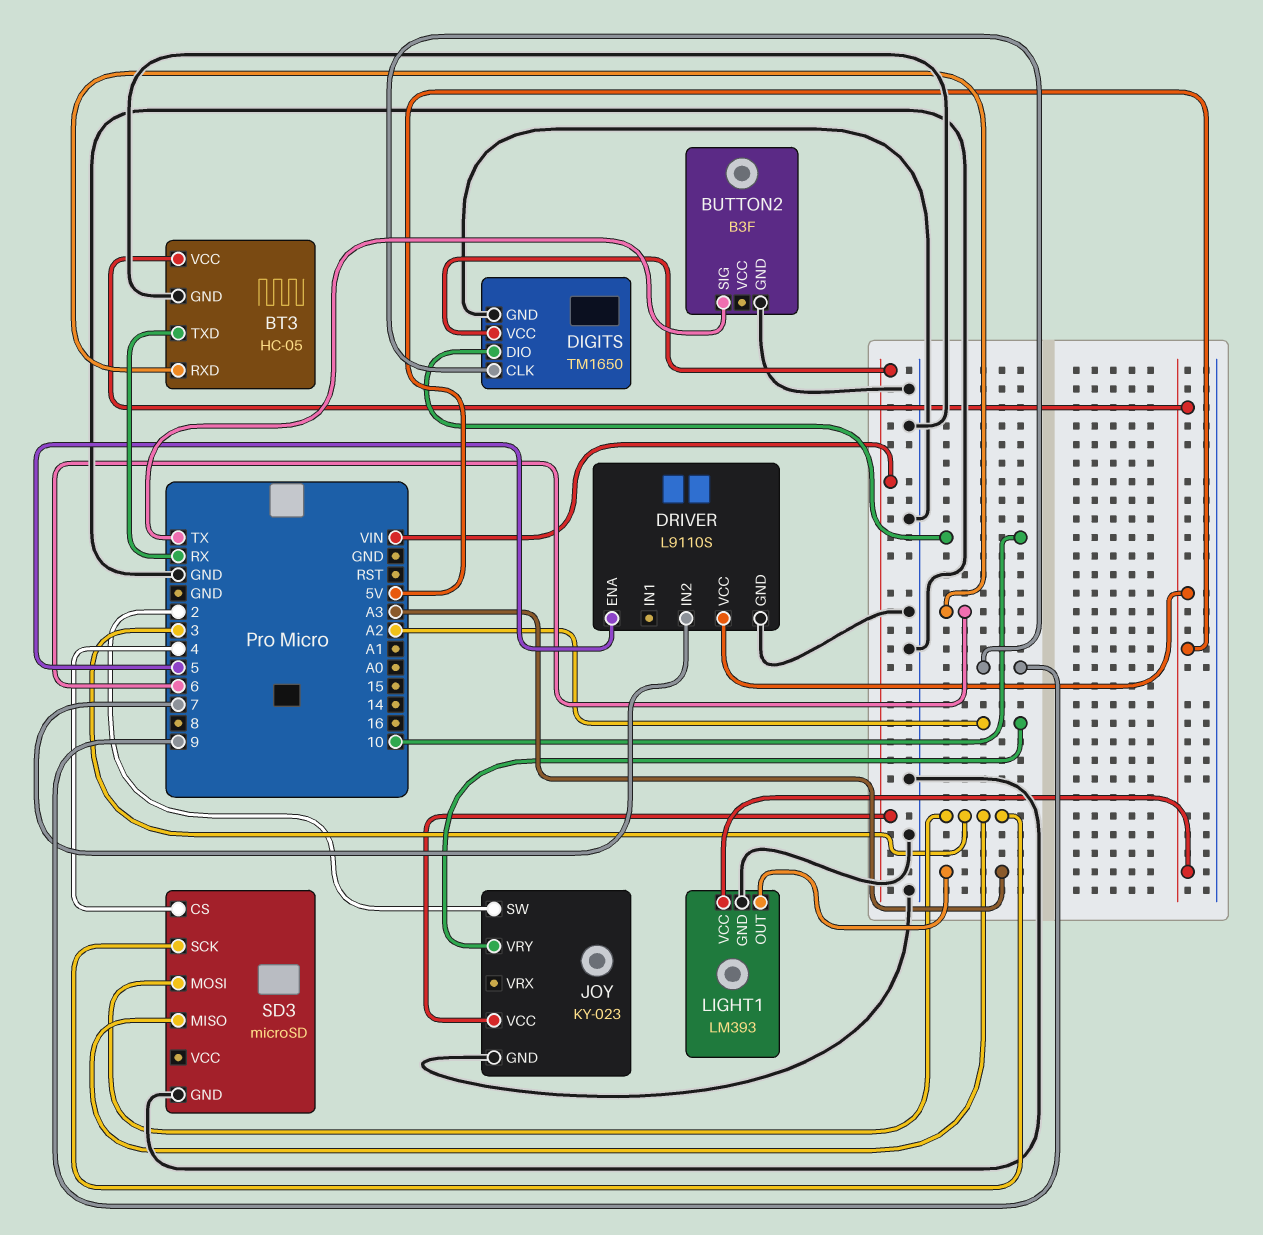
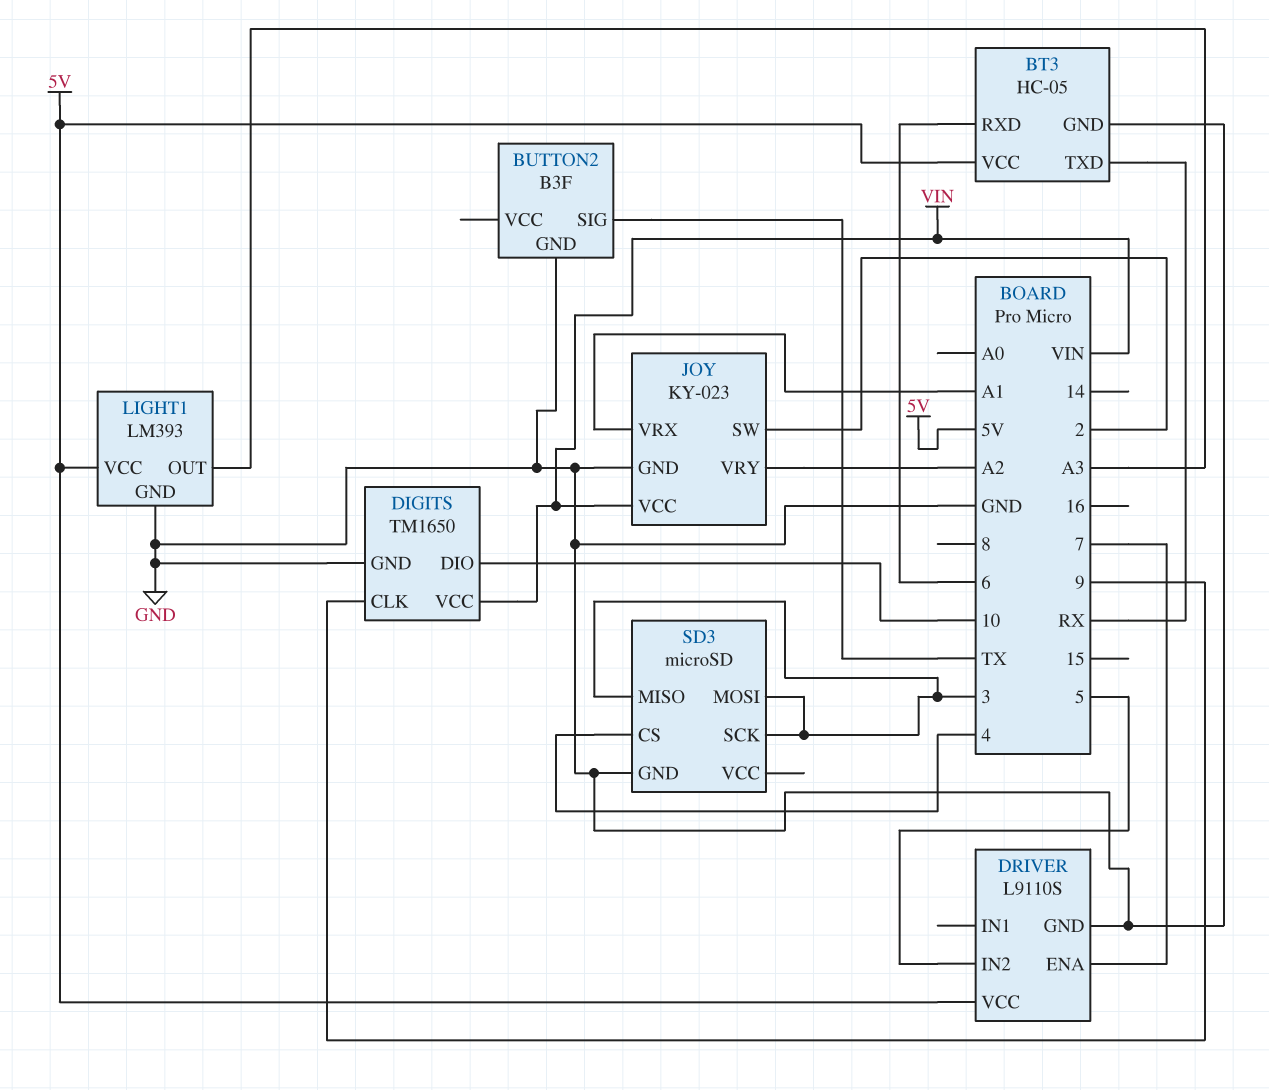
DRIVER pin ENA: 5 -> 7
DRIVER pin IN2: 7 -> 5
JOY pin VRX: none -> A1

